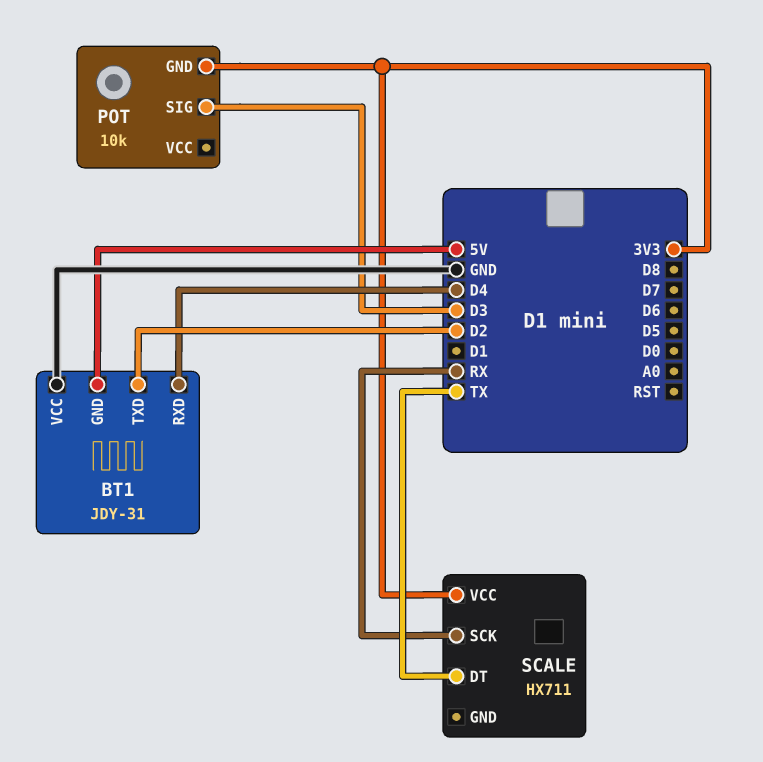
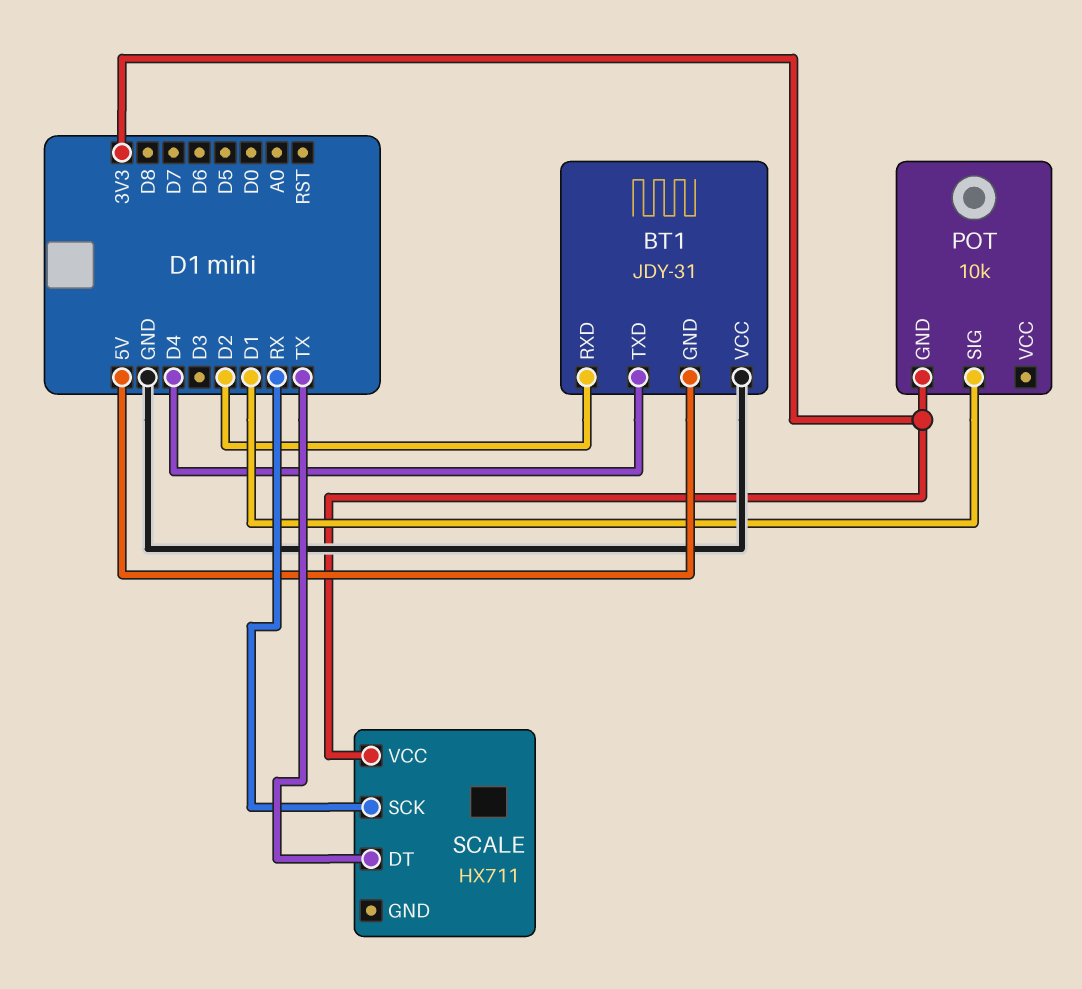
BT1 pin RXD: D4 -> D2
BT1 pin TXD: D2 -> D4
POT pin SIG: D3 -> D1

